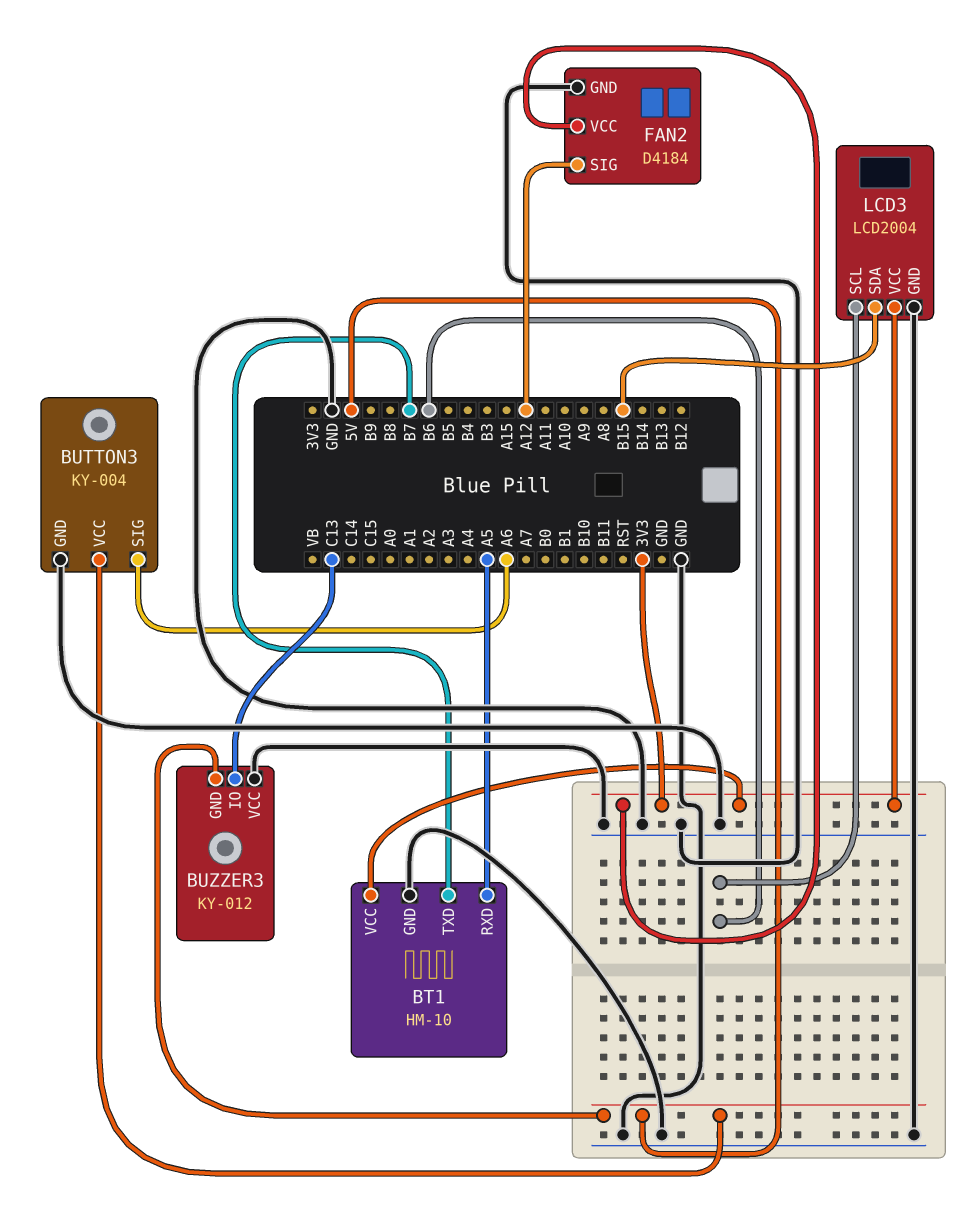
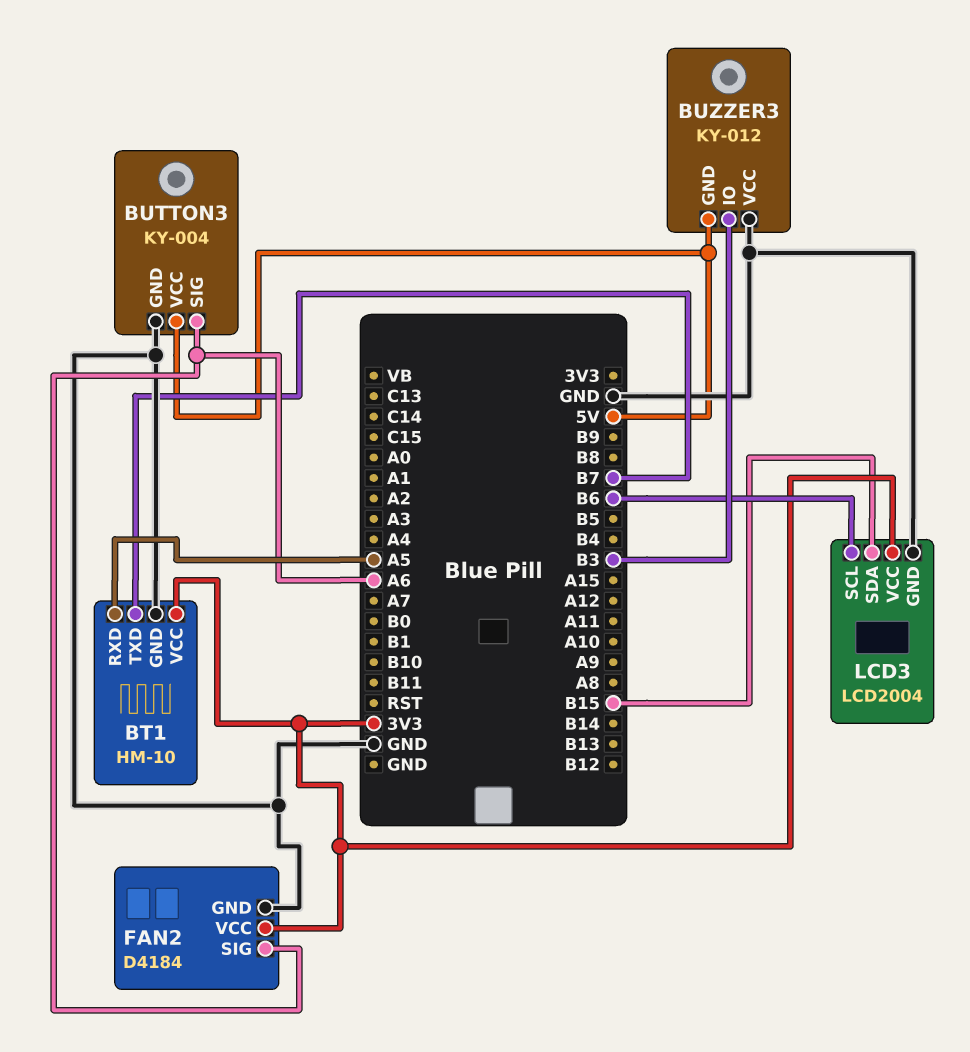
BUZZER3 pin IO: C13 -> B3
FAN2 pin SIG: A12 -> A6

